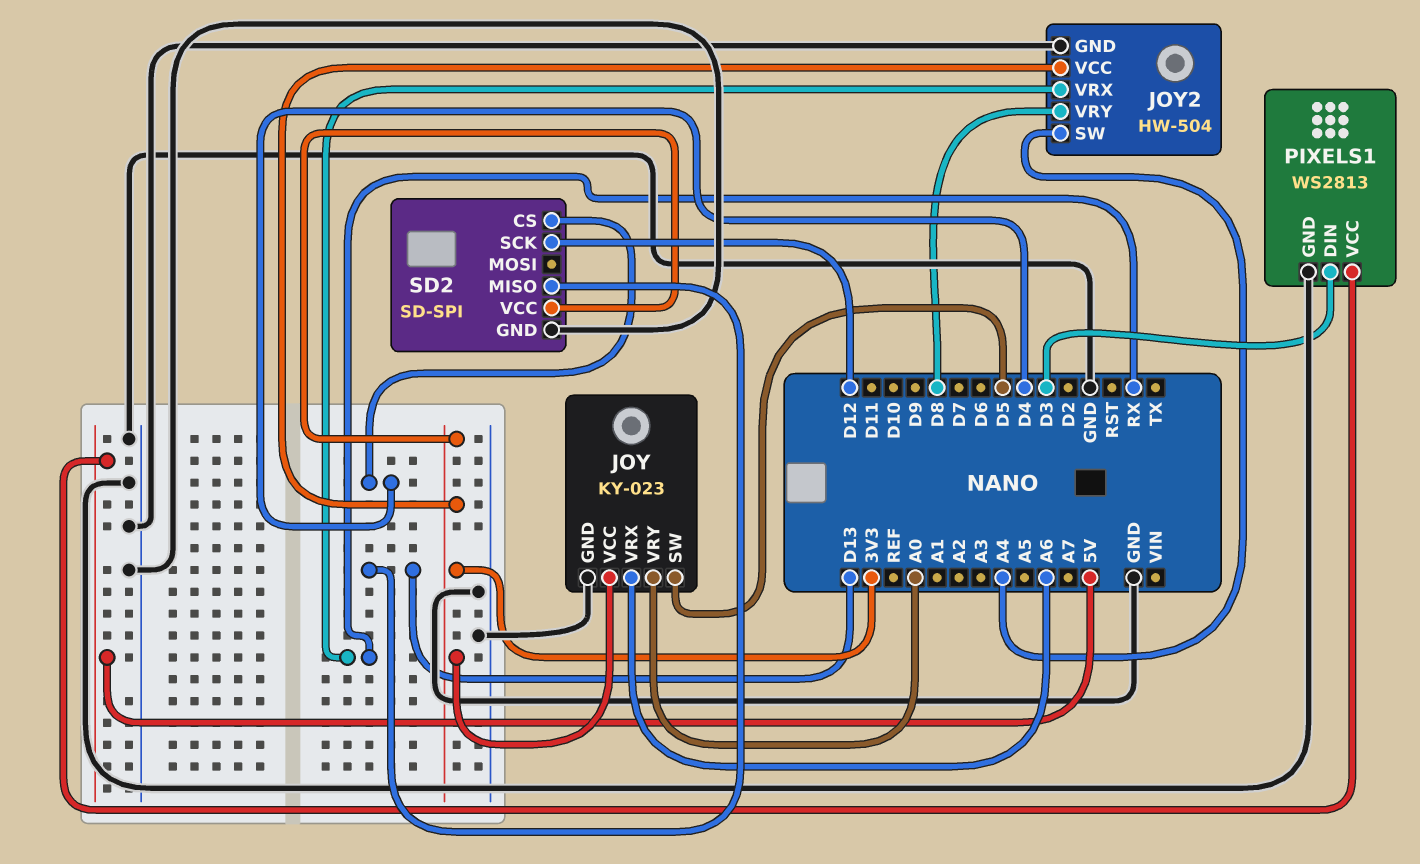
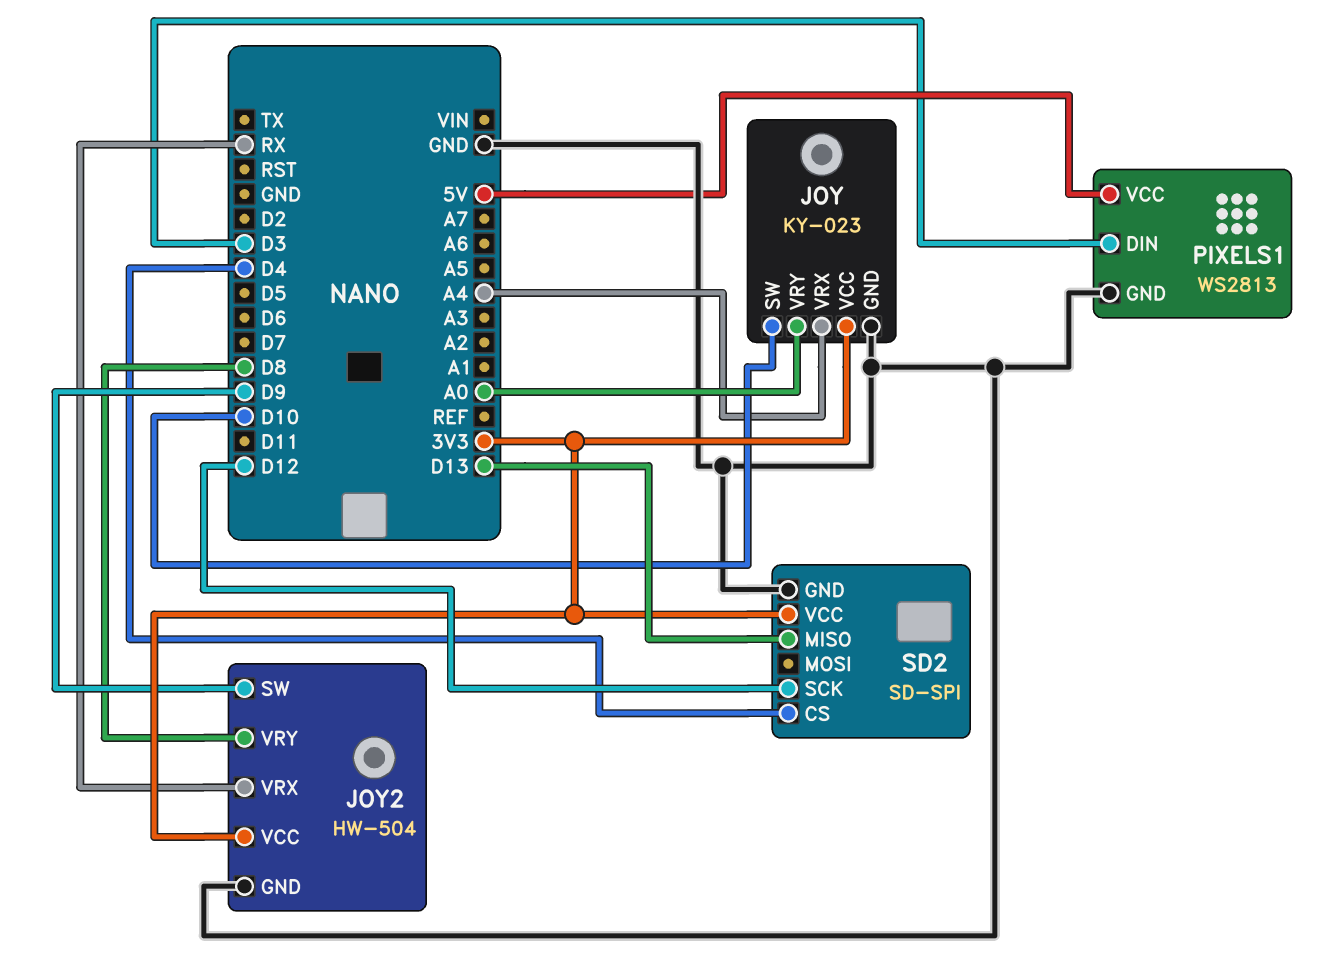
JOY pin SW: D5 -> D10
JOY pin VRX: A6 -> A4
JOY2 pin SW: A4 -> D9

